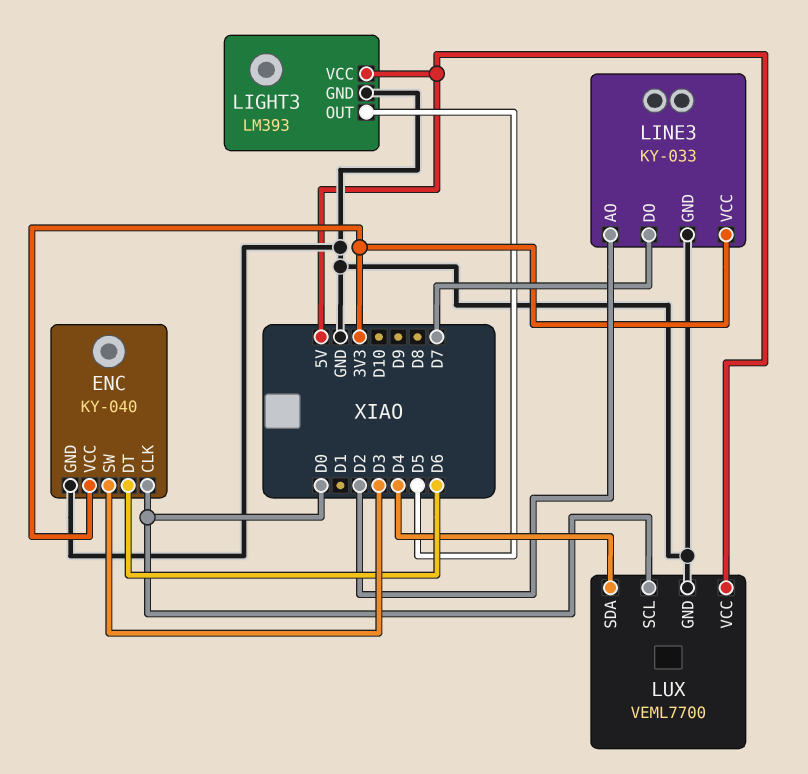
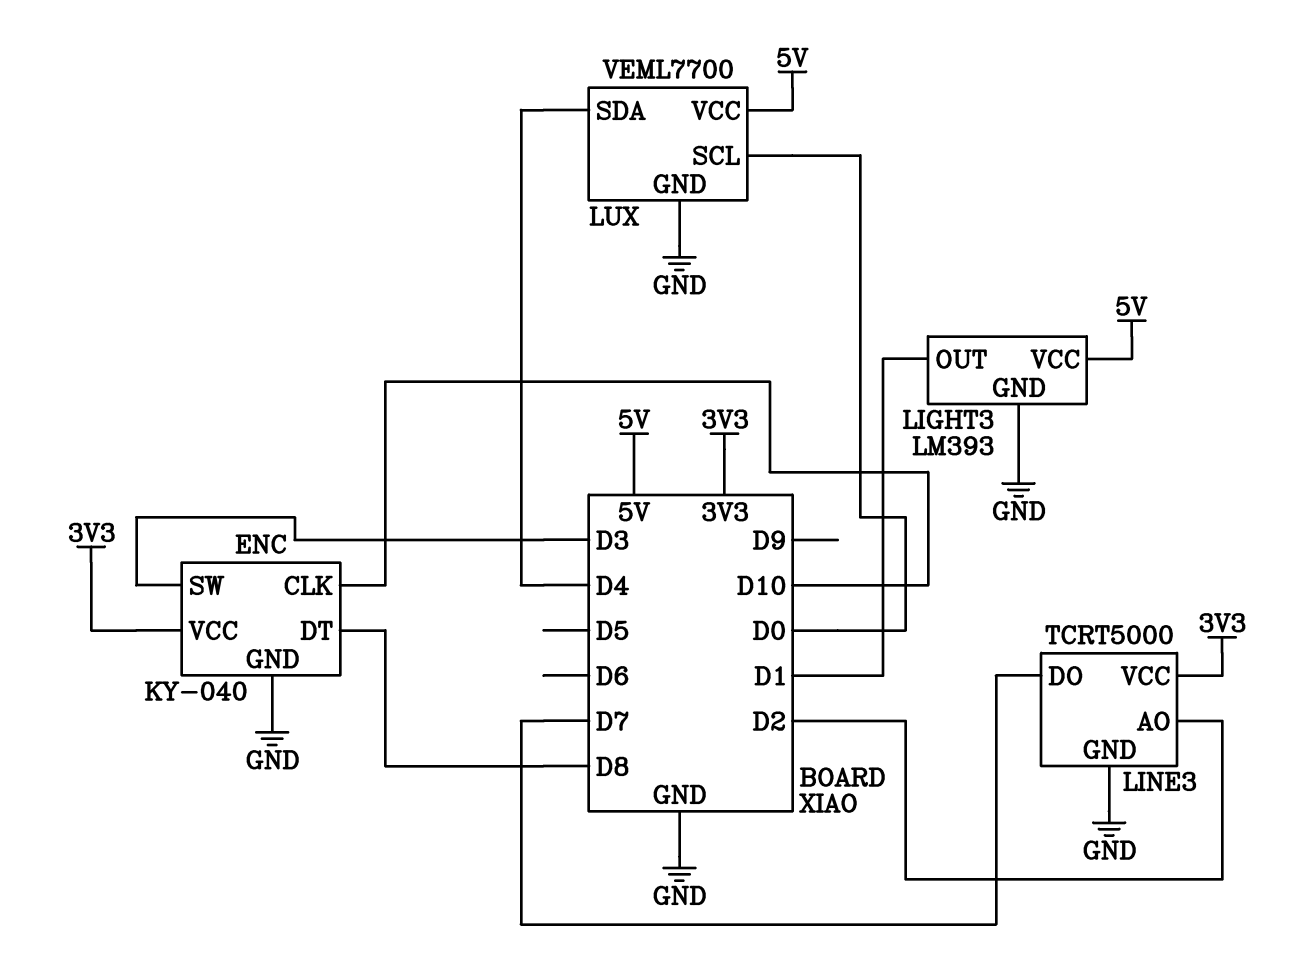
ENC pin CLK: D0 -> D10
ENC pin DT: D6 -> D8
LIGHT3 pin OUT: D5 -> D1
LINE3: KY-033 -> TCRT5000

